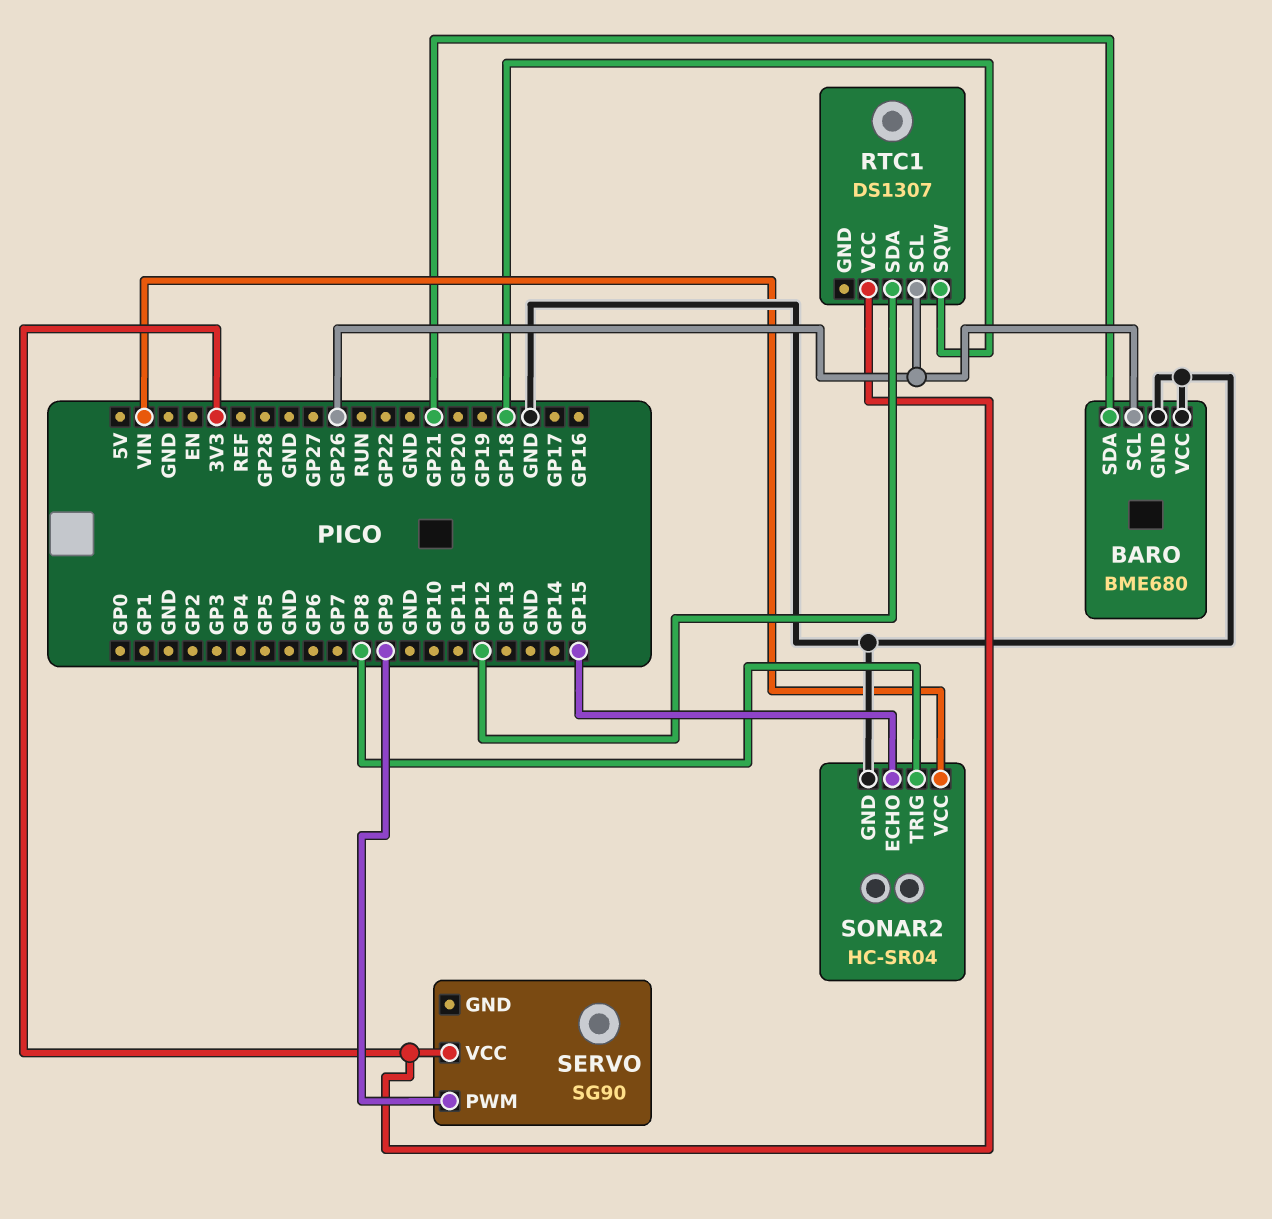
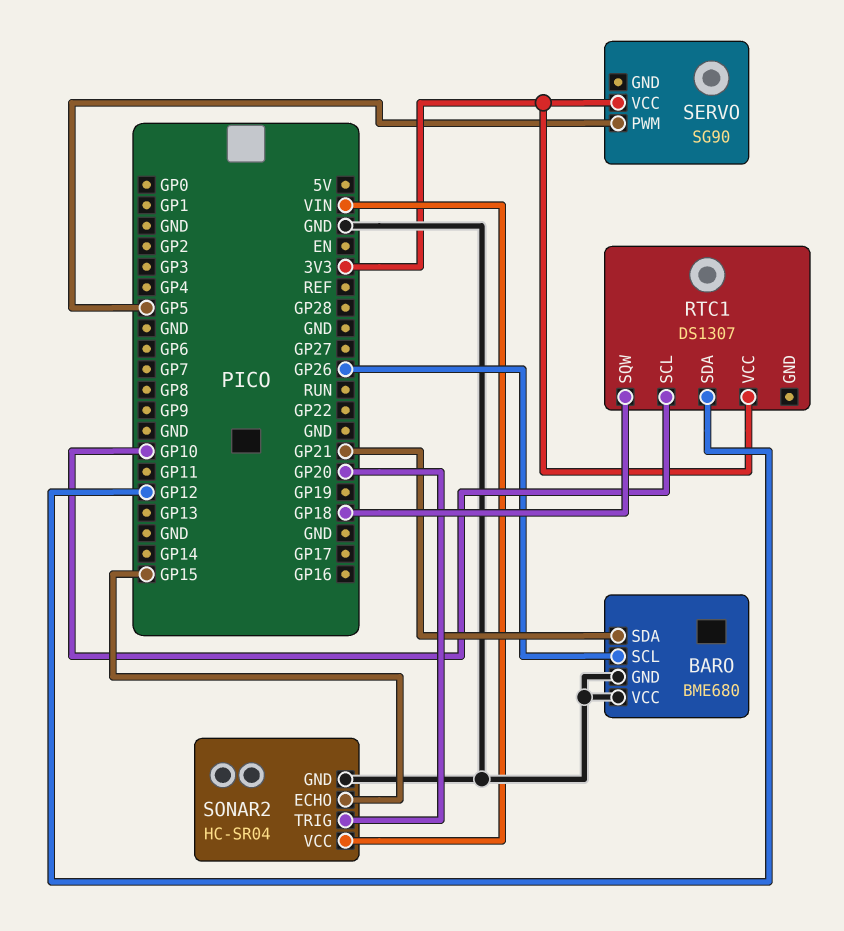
RTC1 pin SCL: GP26 -> GP10
SERVO pin PWM: GP9 -> GP5
SONAR2 pin TRIG: GP8 -> GP20

